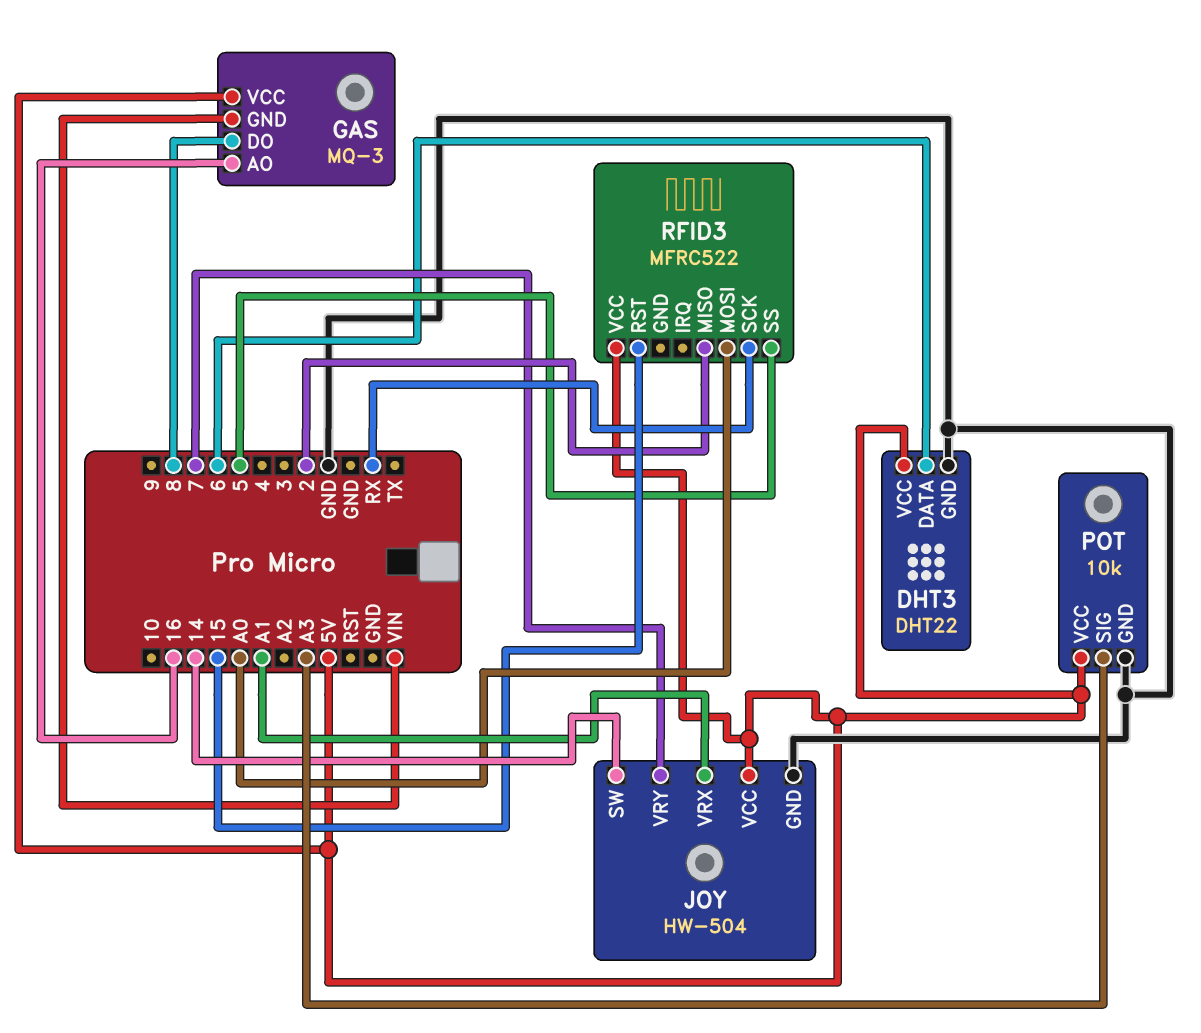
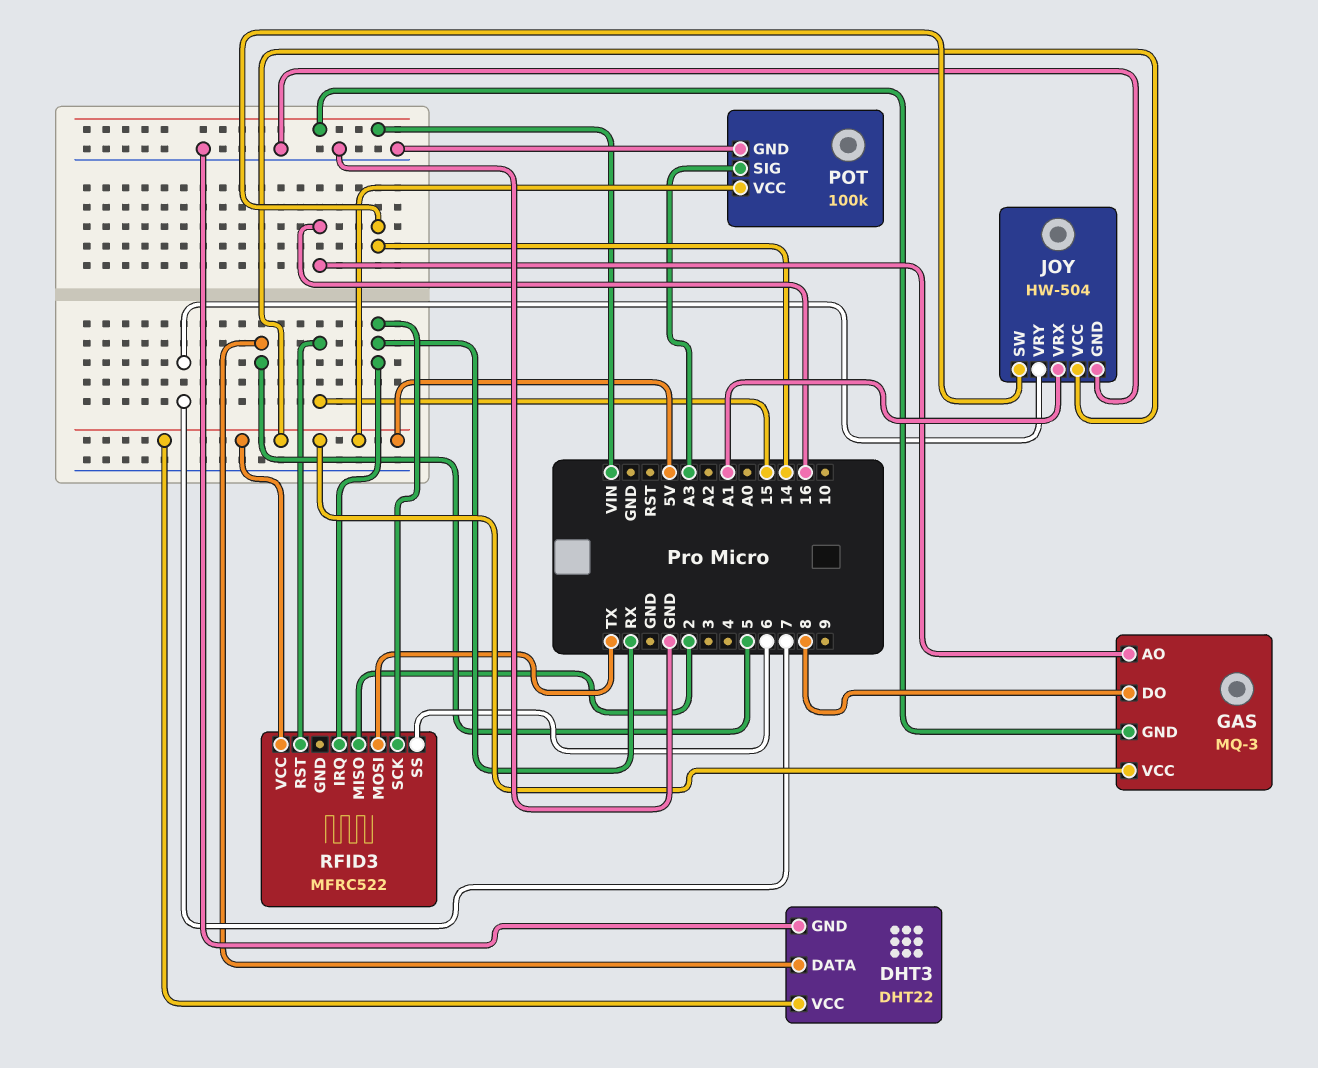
DHT3 pin DATA: 6 -> 5
POT: 10k -> 100k
RFID3 pin IRQ: none -> RX
RFID3 pin MOSI: A0 -> TX
RFID3 pin SS: 5 -> 6

